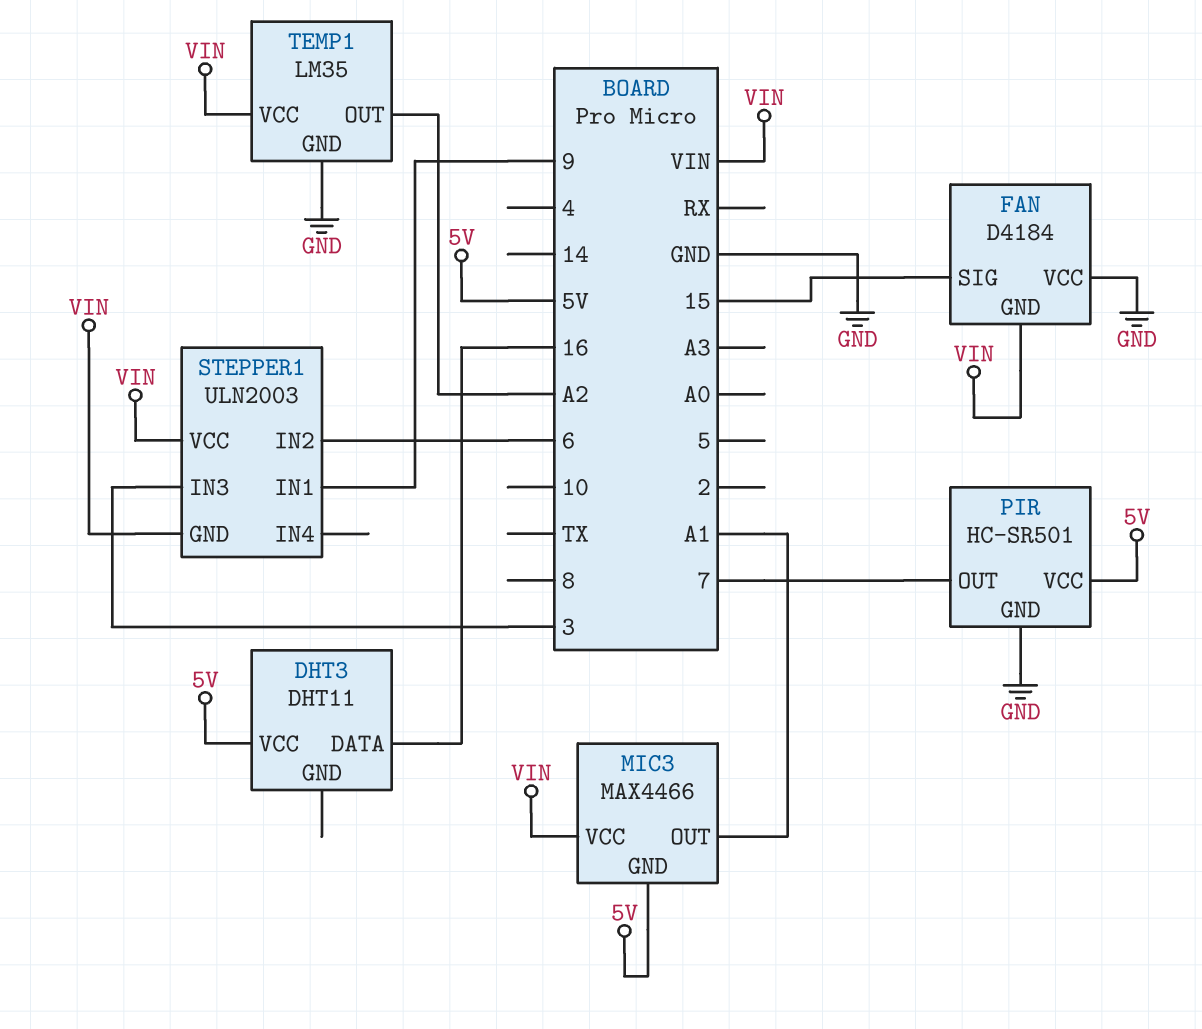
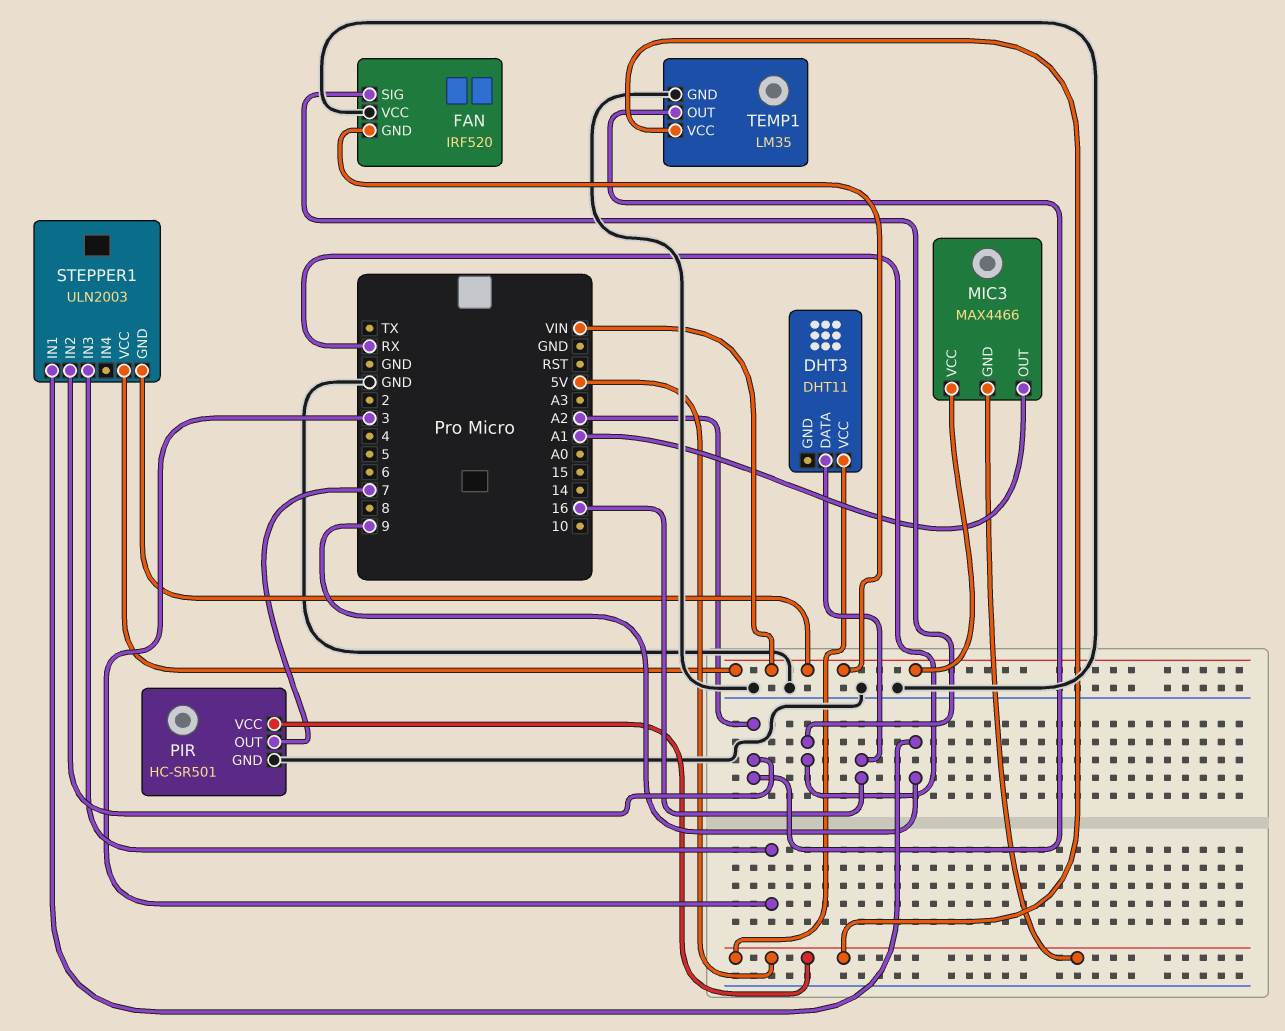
FAN: D4184 -> IRF520
FAN pin SIG: 15 -> RX
STEPPER1 pin IN2: 6 -> A2
TEMP1 pin VCC: VIN -> 5V

